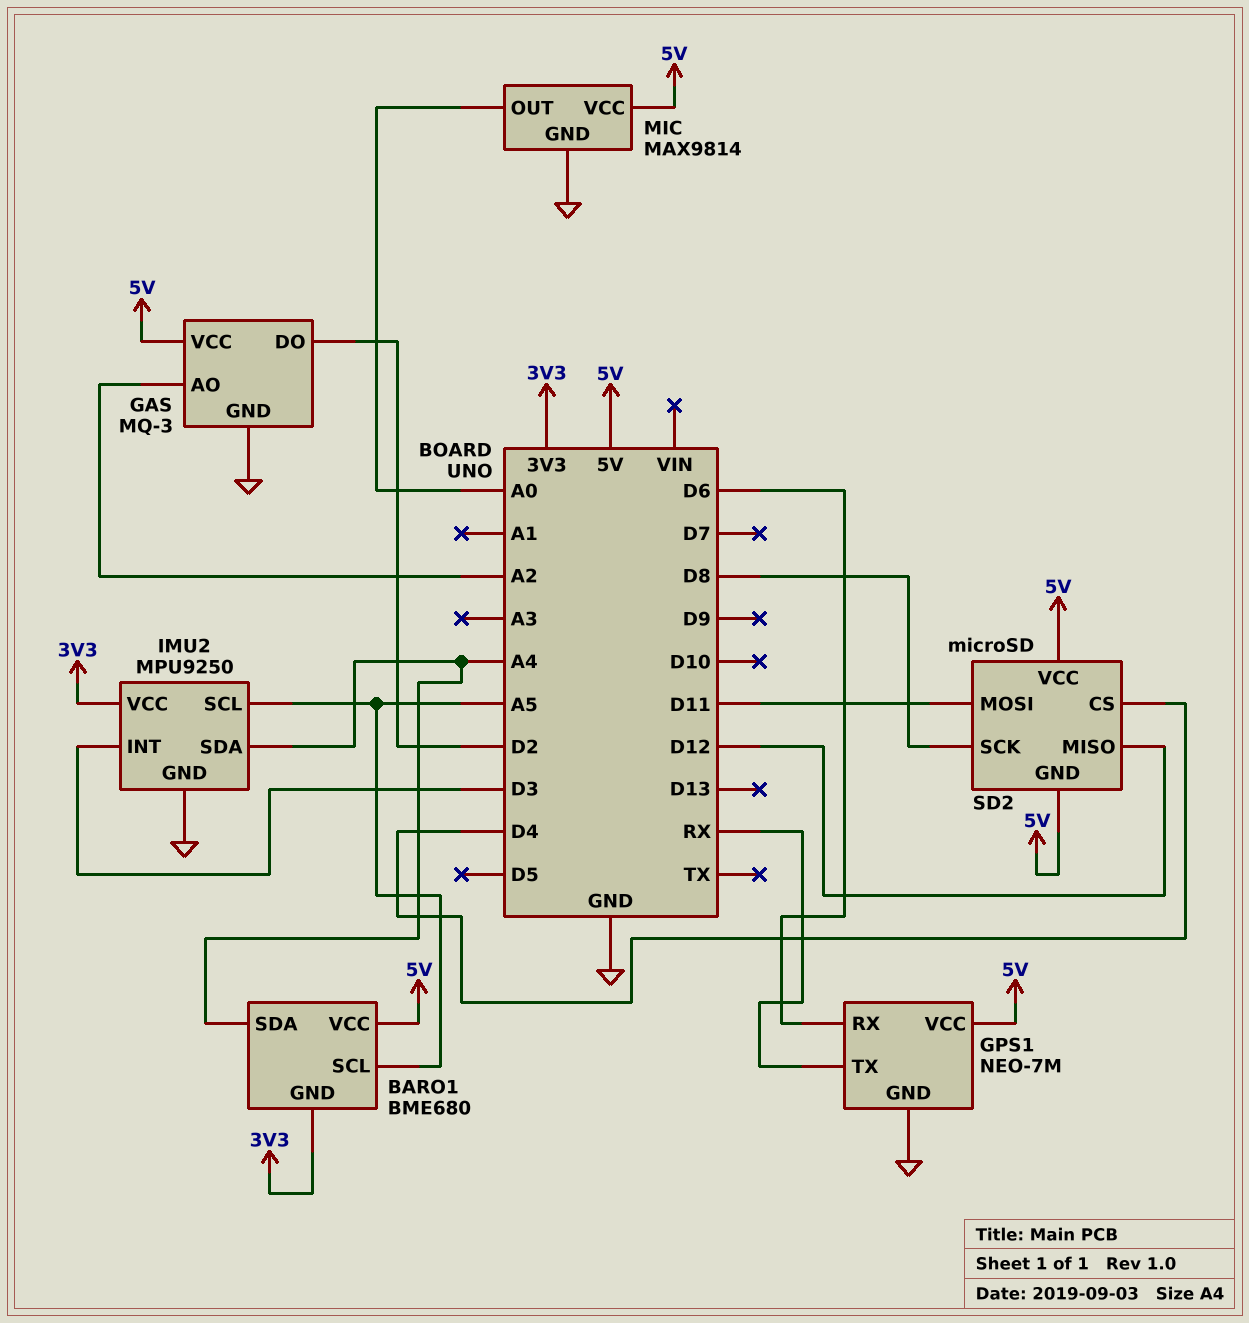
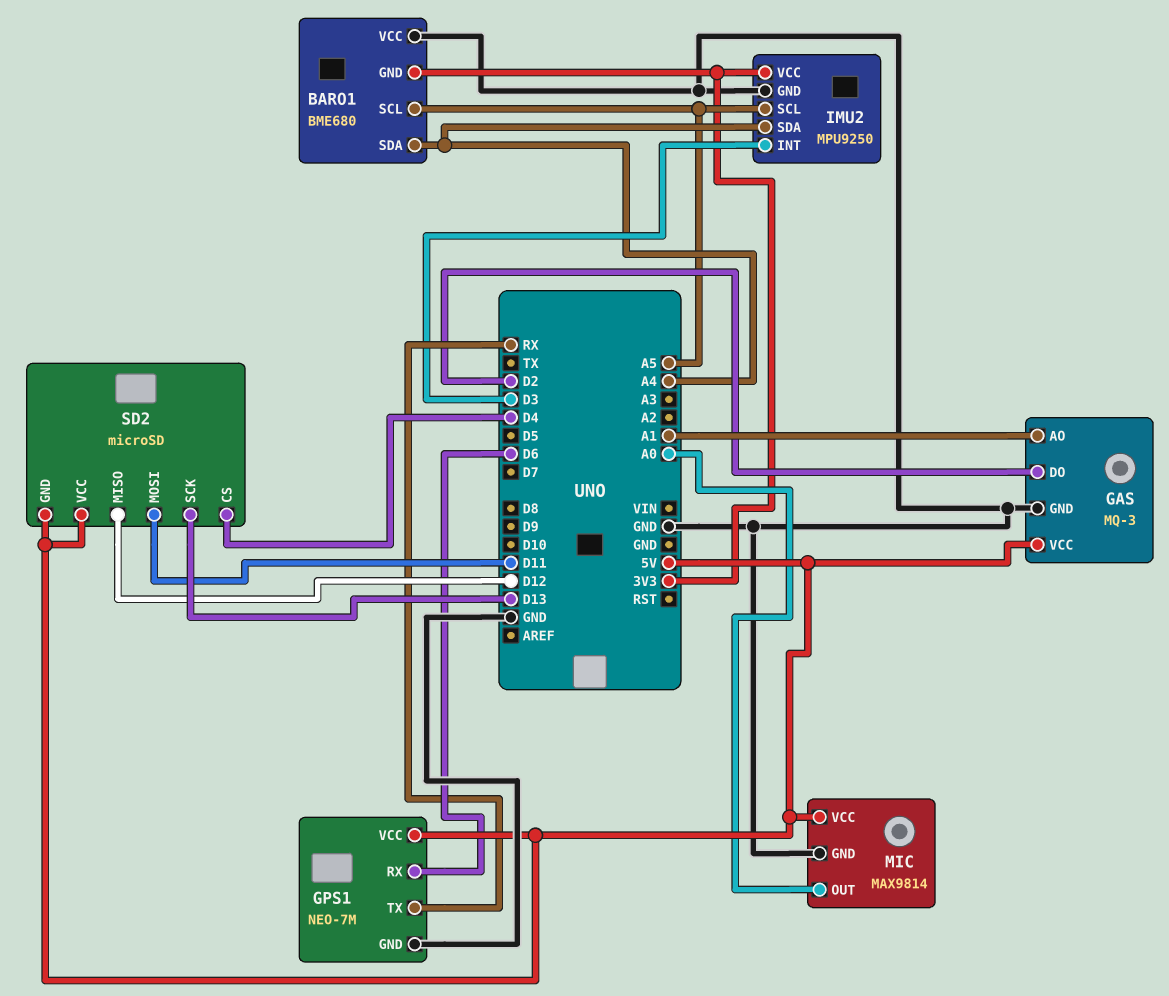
BARO1 pin VCC: 5V -> GND
GAS pin AO: A2 -> A1
SD2 pin SCK: D8 -> D13

